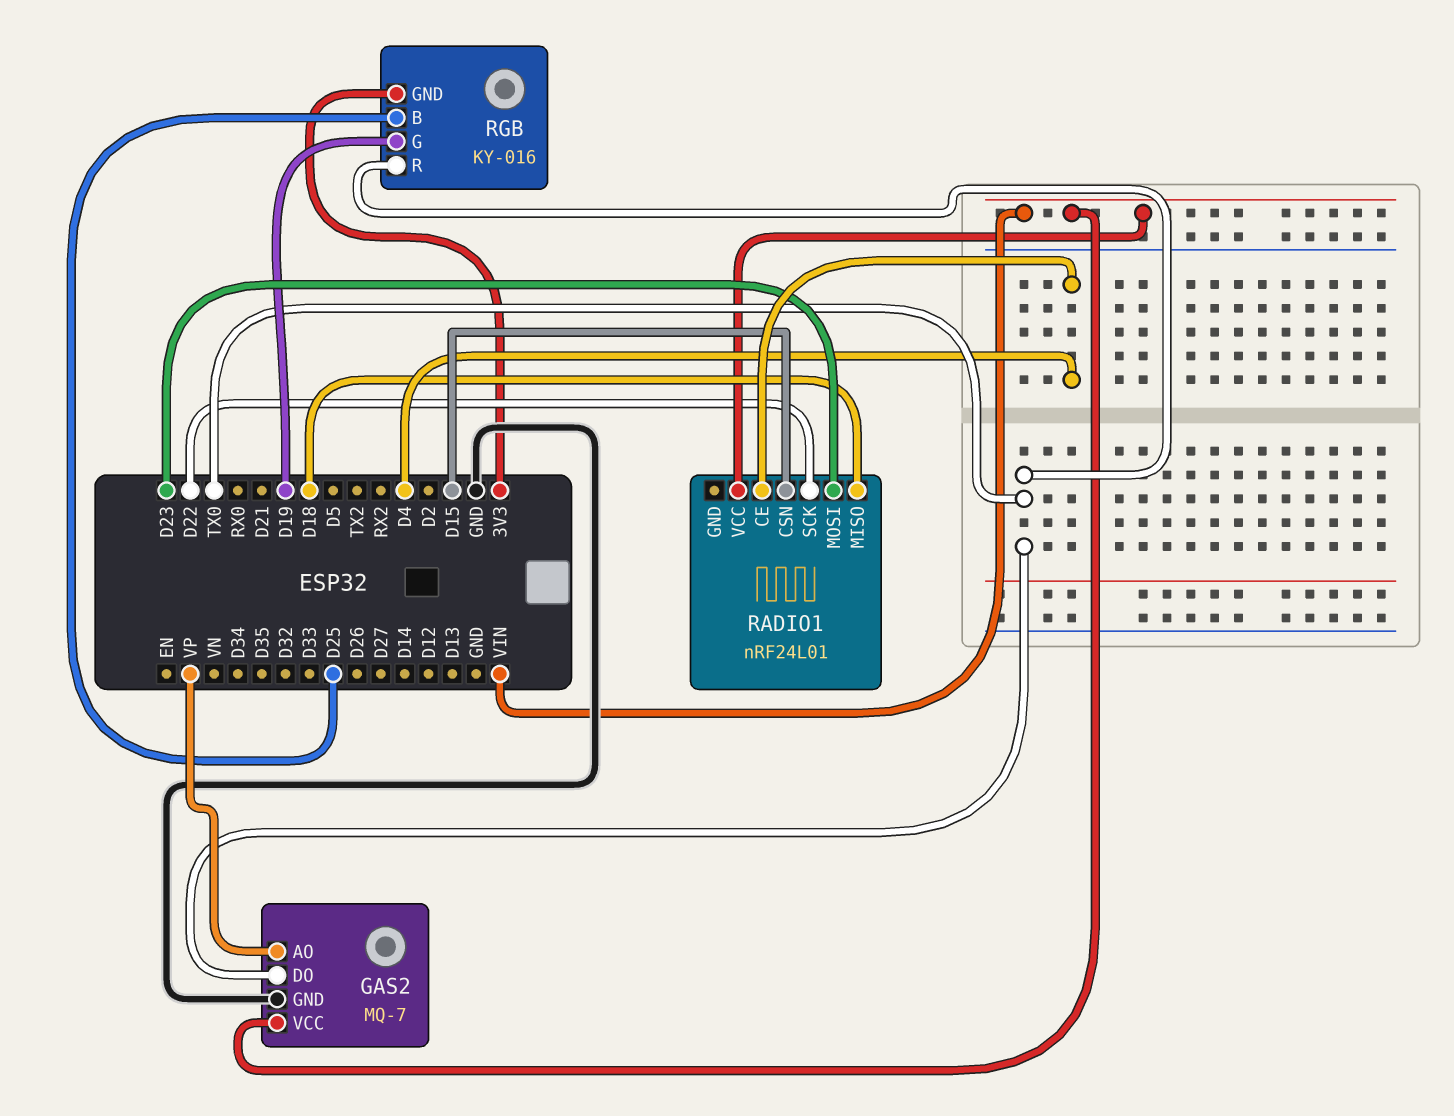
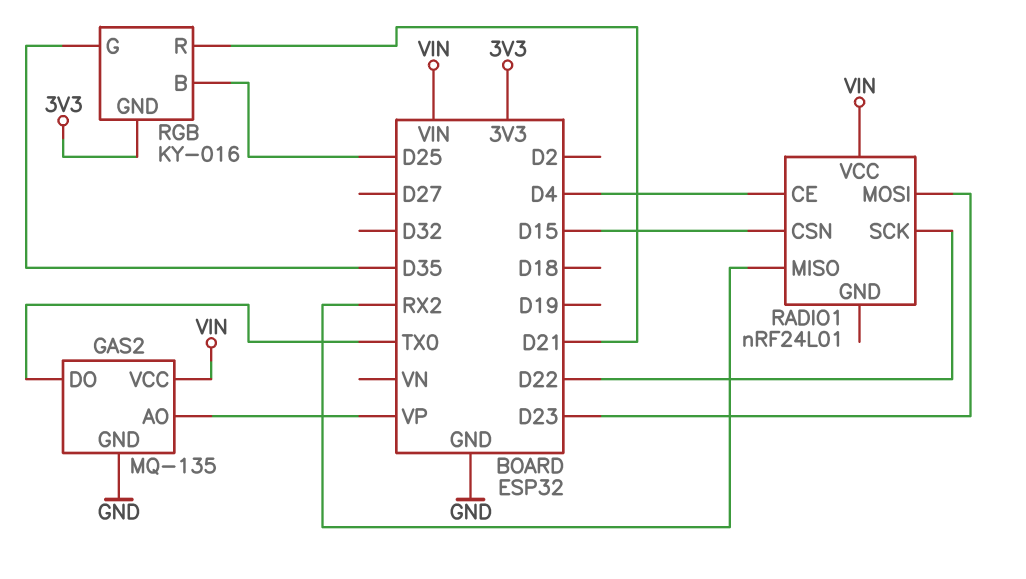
GAS2: MQ-7 -> MQ-135
RADIO1 pin MISO: D18 -> RX2
RGB pin G: D19 -> D35
RGB pin R: TX0 -> D21

